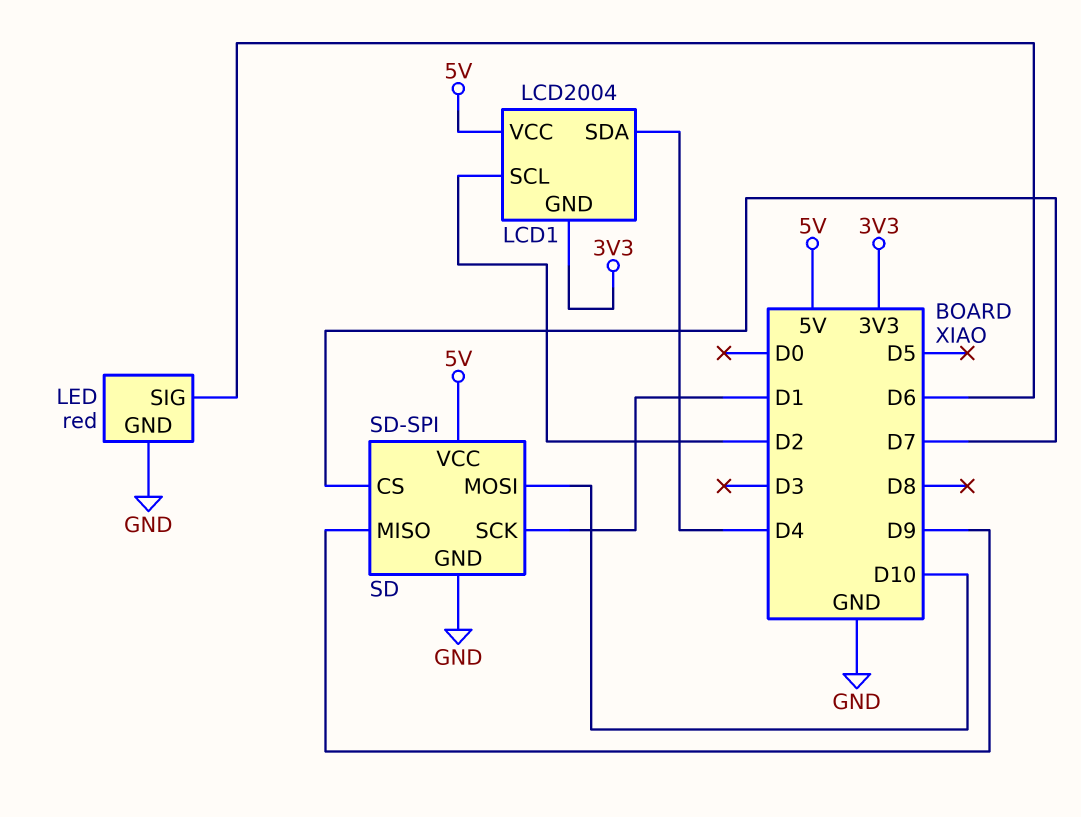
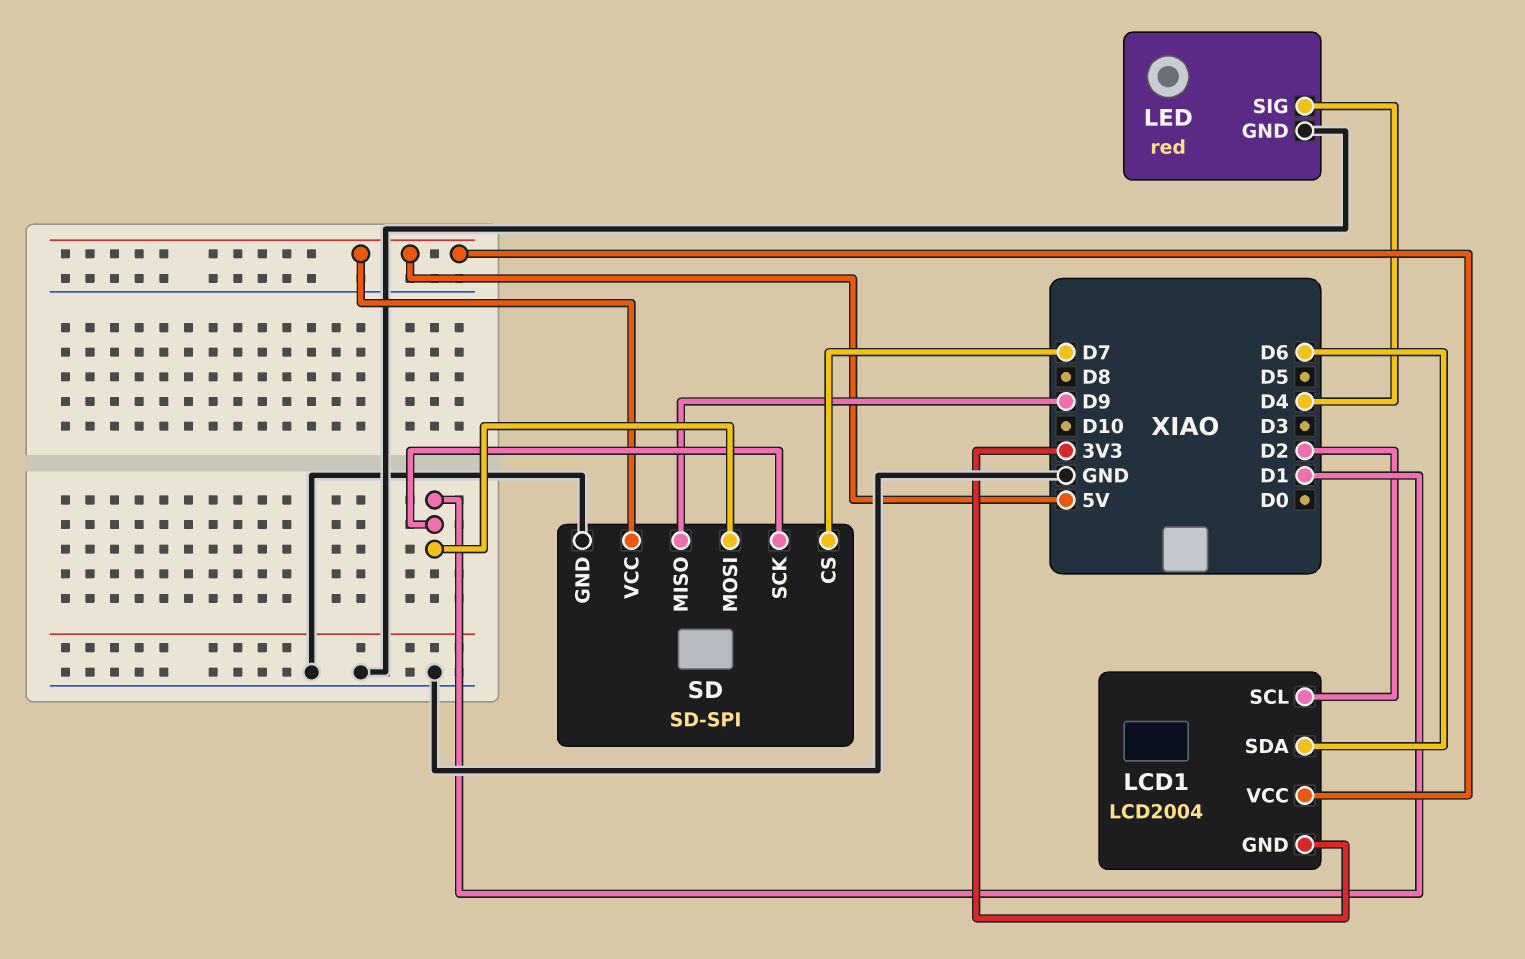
LCD1 pin SDA: D4 -> D6
LED pin SIG: D6 -> D4
SD pin MOSI: D10 -> D1

